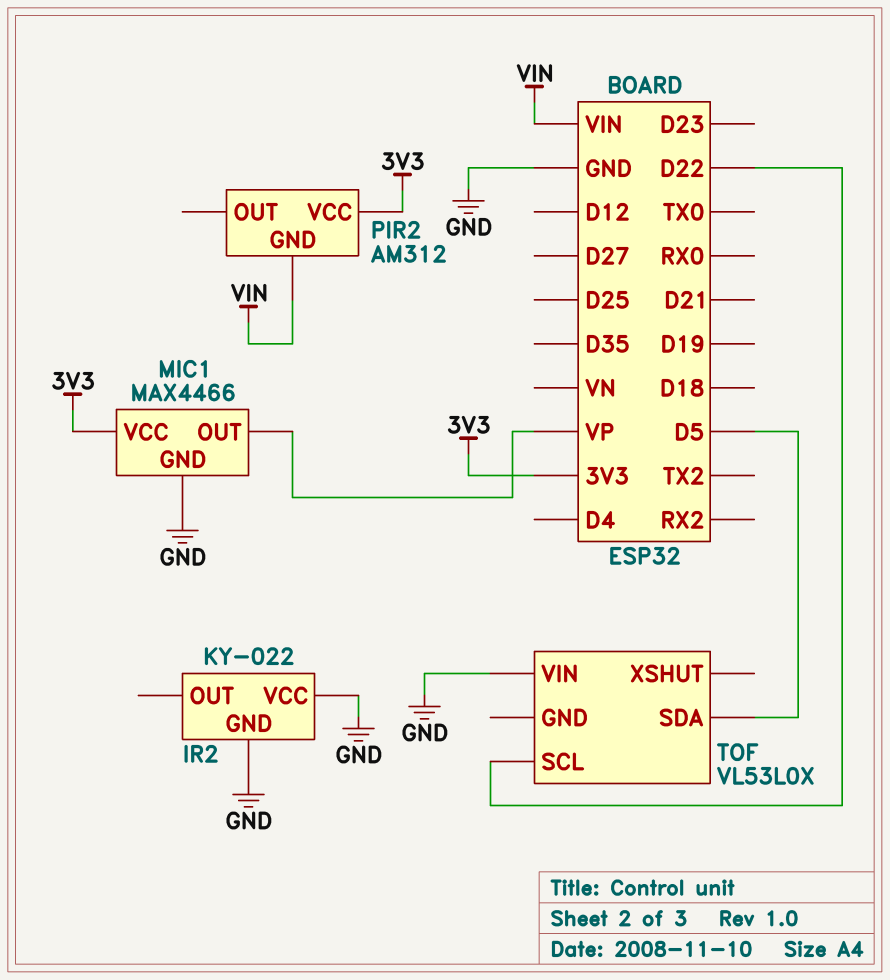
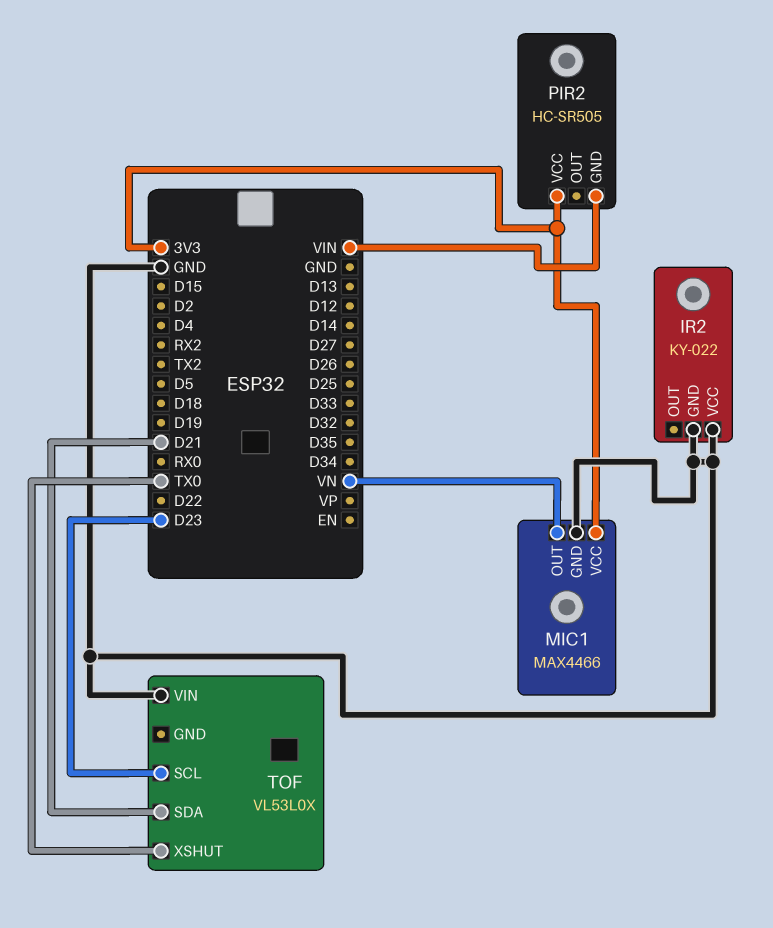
MIC1 pin OUT: VP -> VN
PIR2: AM312 -> HC-SR505
TOF pin SCL: D22 -> D23
TOF pin SDA: D5 -> D21
TOF pin XSHUT: none -> TX0

